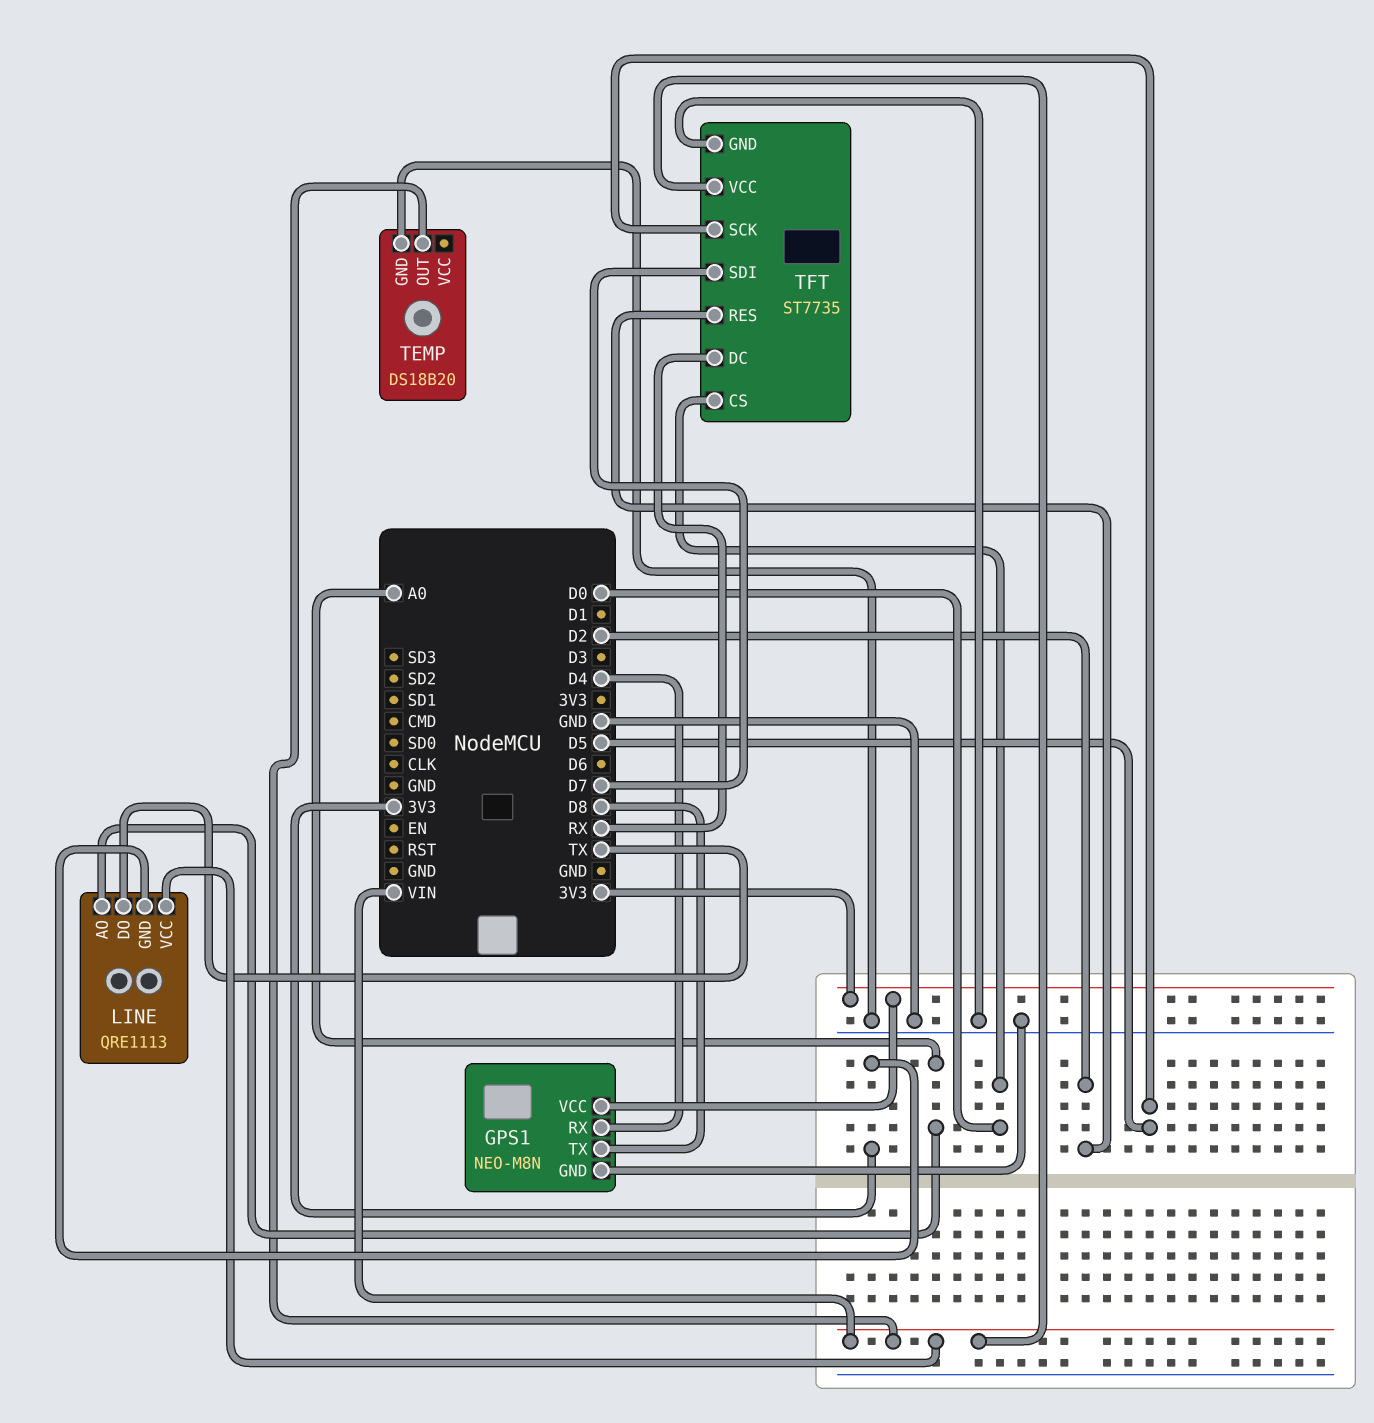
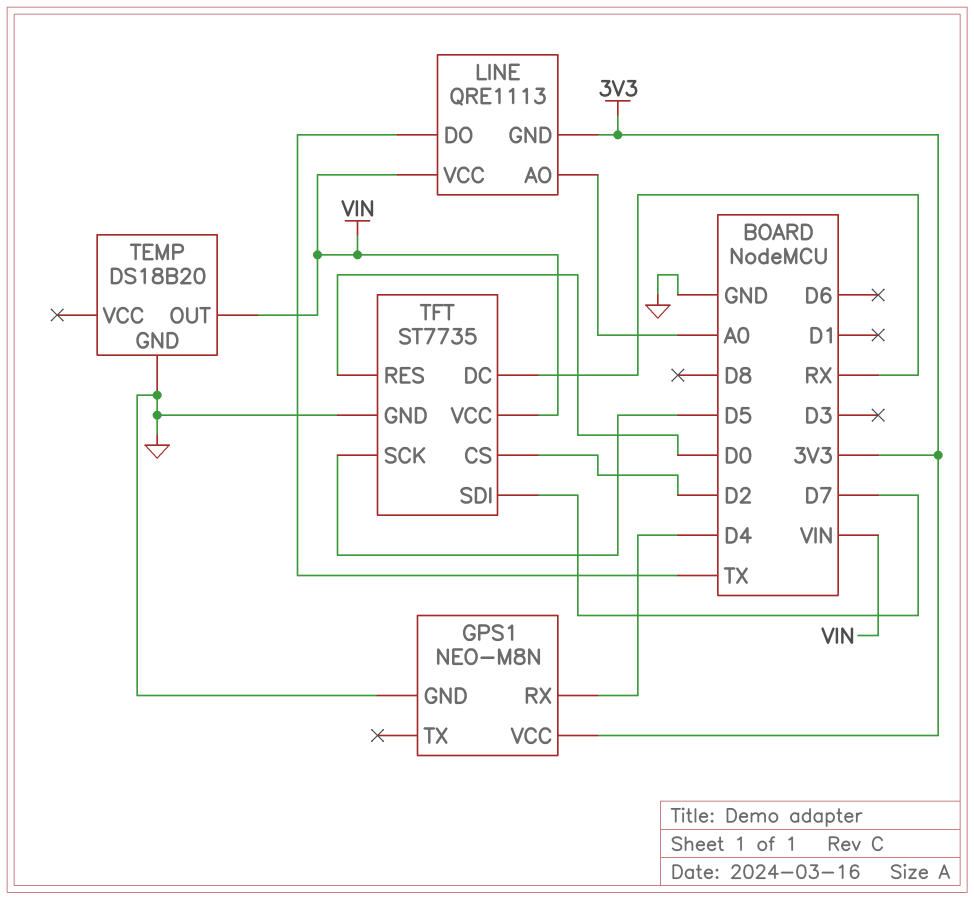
GPS1 pin TX: D8 -> none
TFT pin CS: D0 -> D2
TFT pin RES: D2 -> D0

